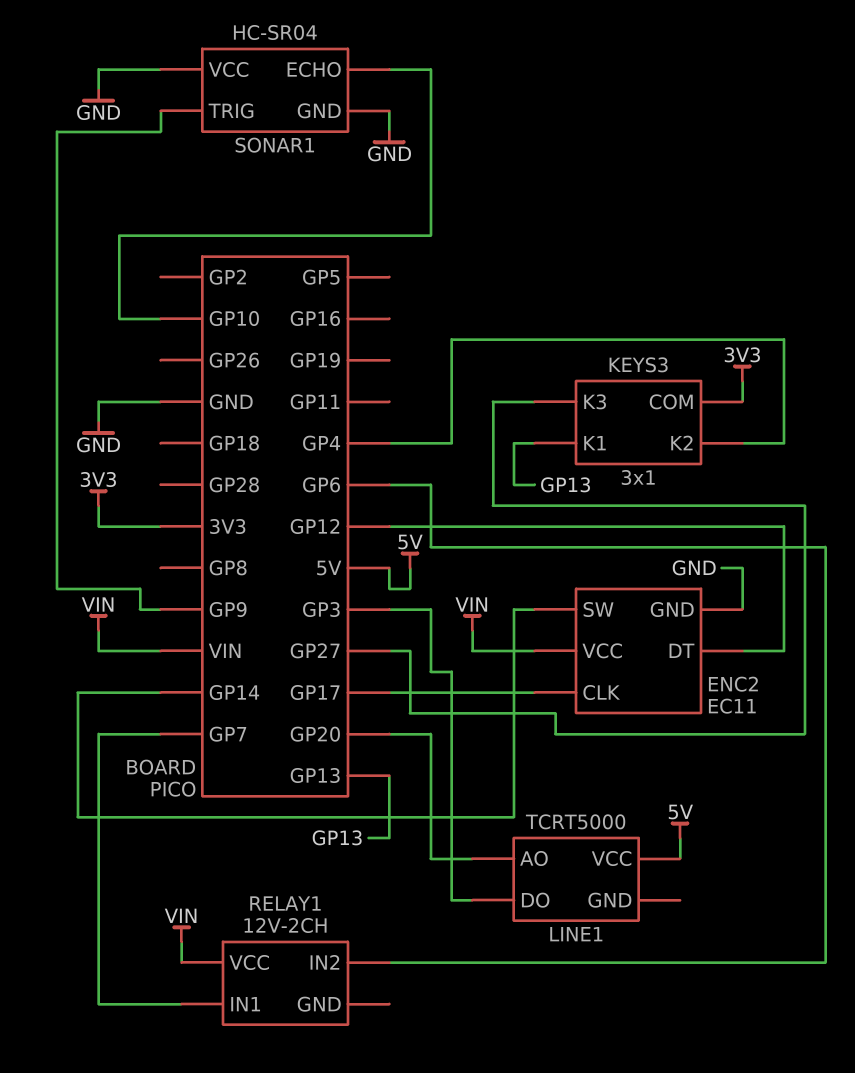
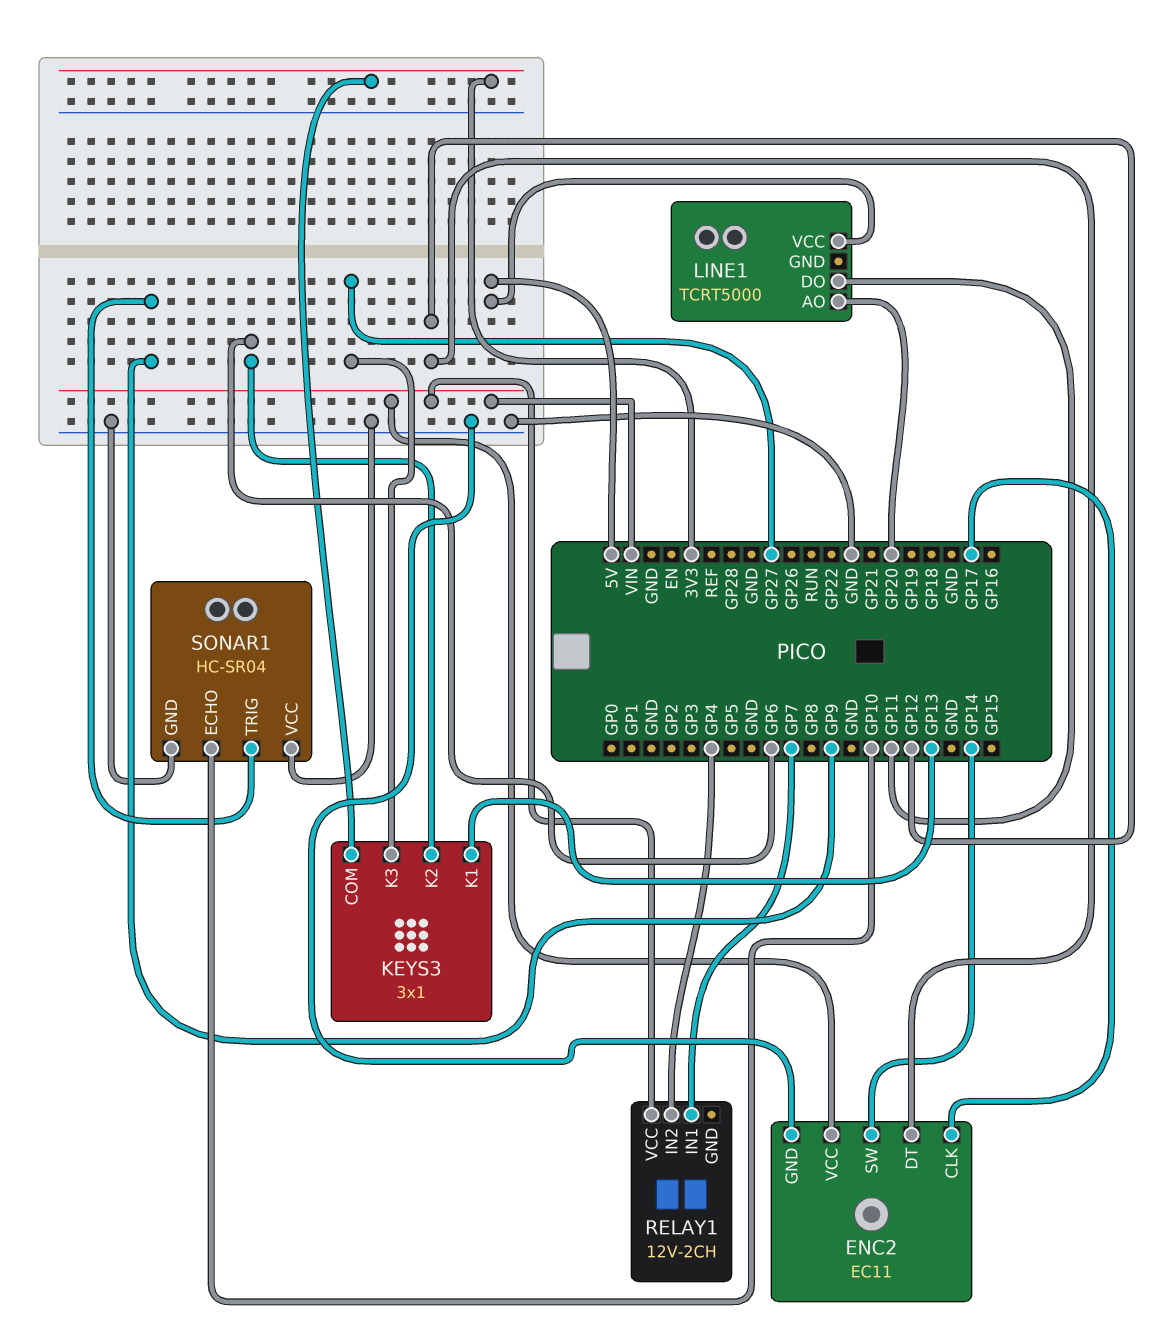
KEYS3 pin K2: GP4 -> GP6
LINE1 pin DO: GP3 -> GP11
RELAY1 pin IN2: GP6 -> GP4

